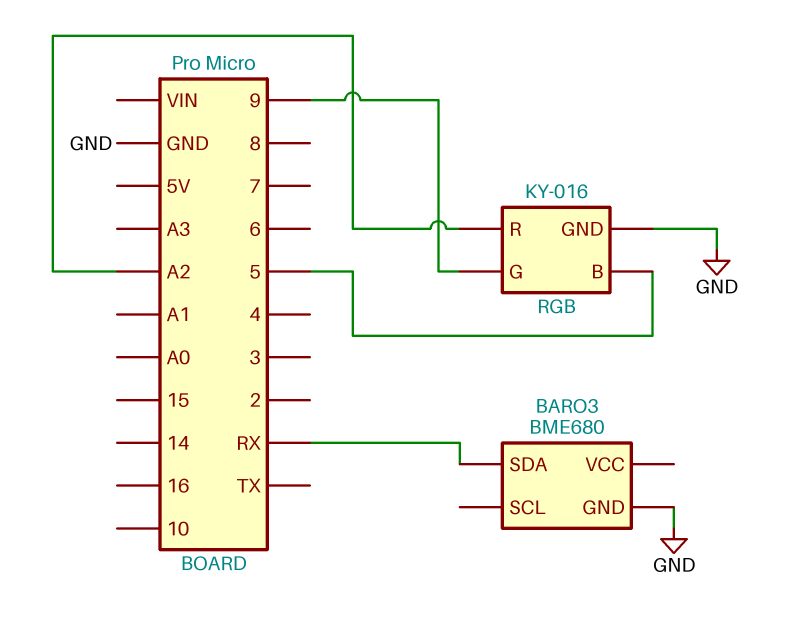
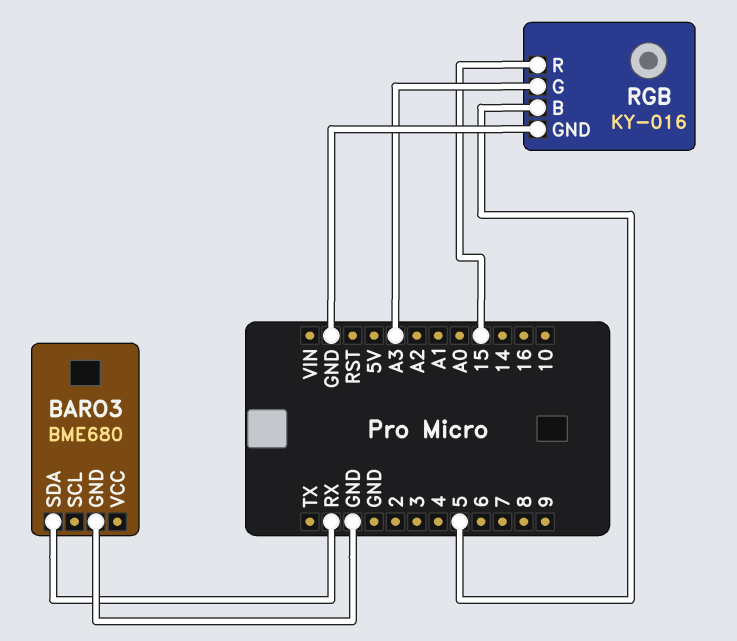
RGB pin G: 9 -> A3
RGB pin R: A2 -> 15

